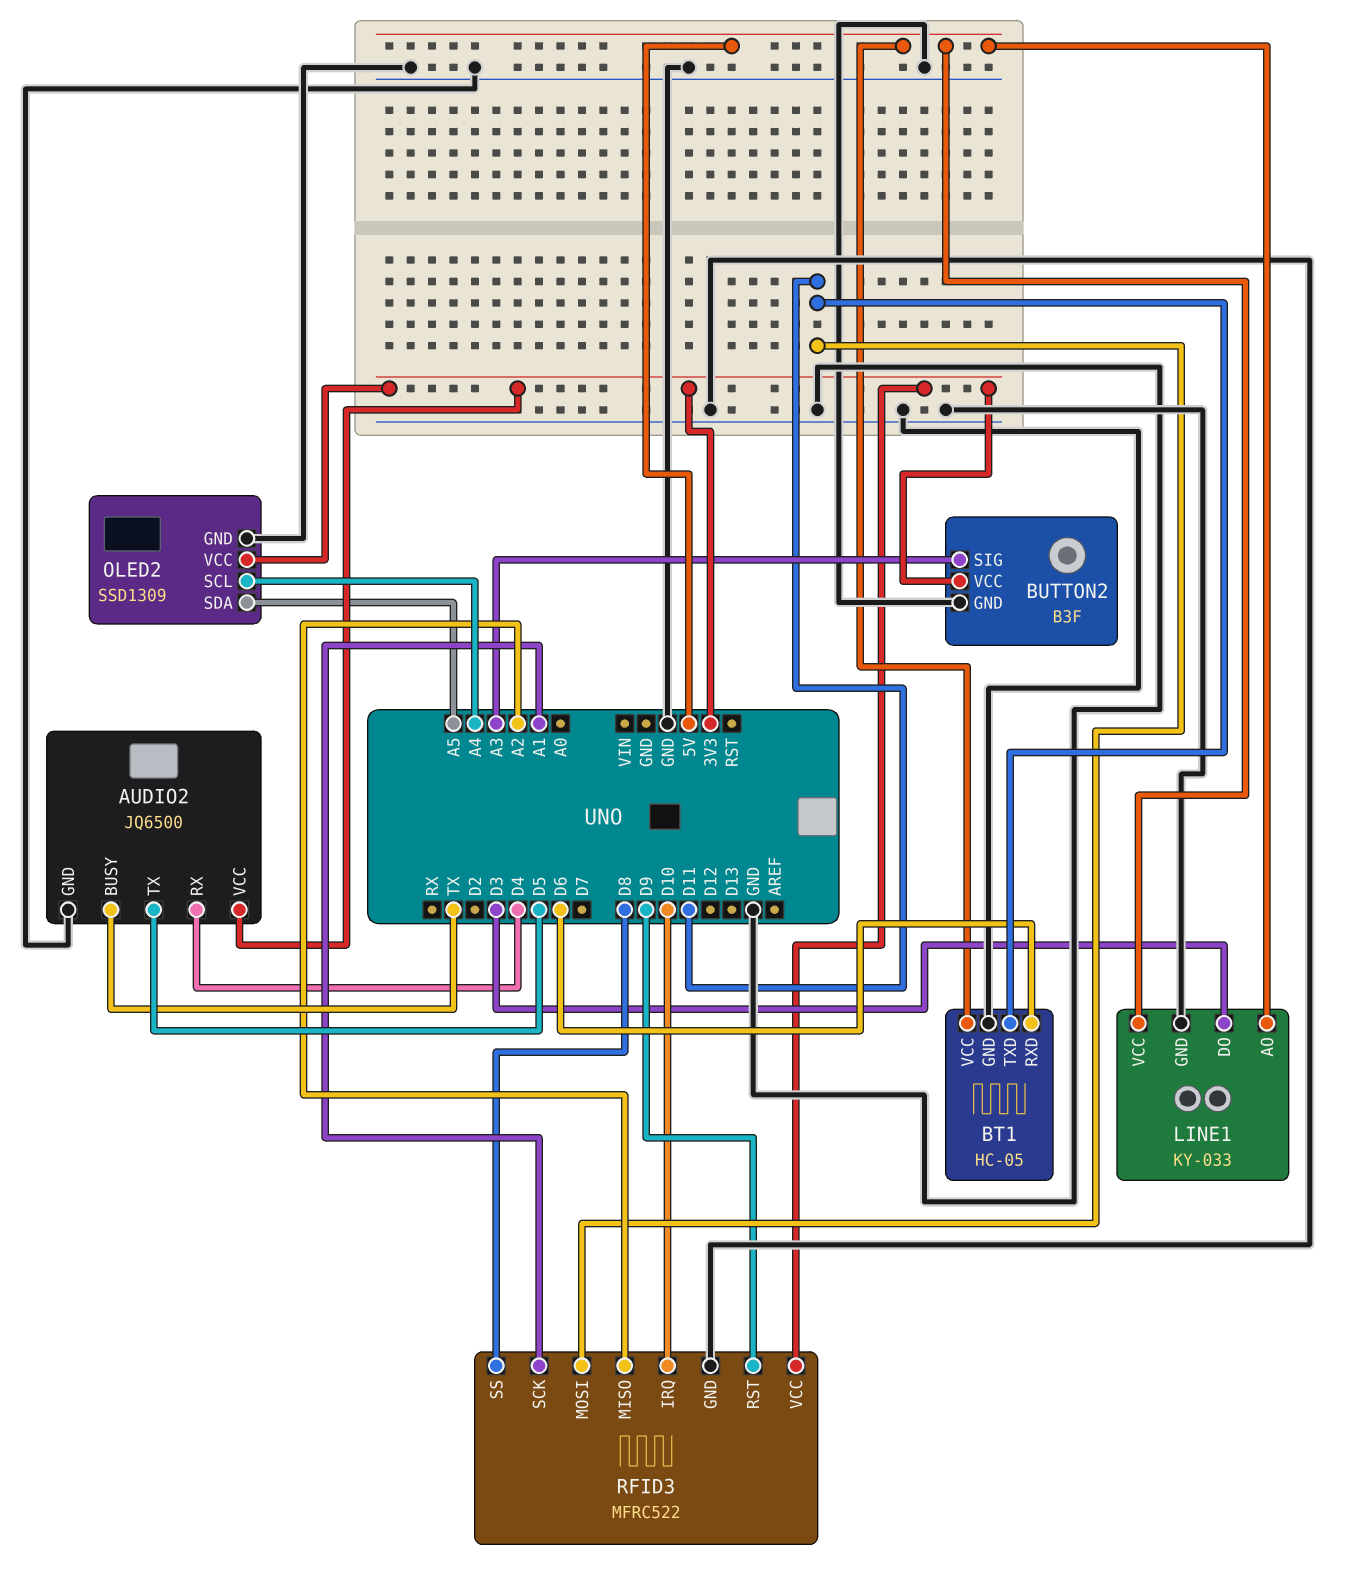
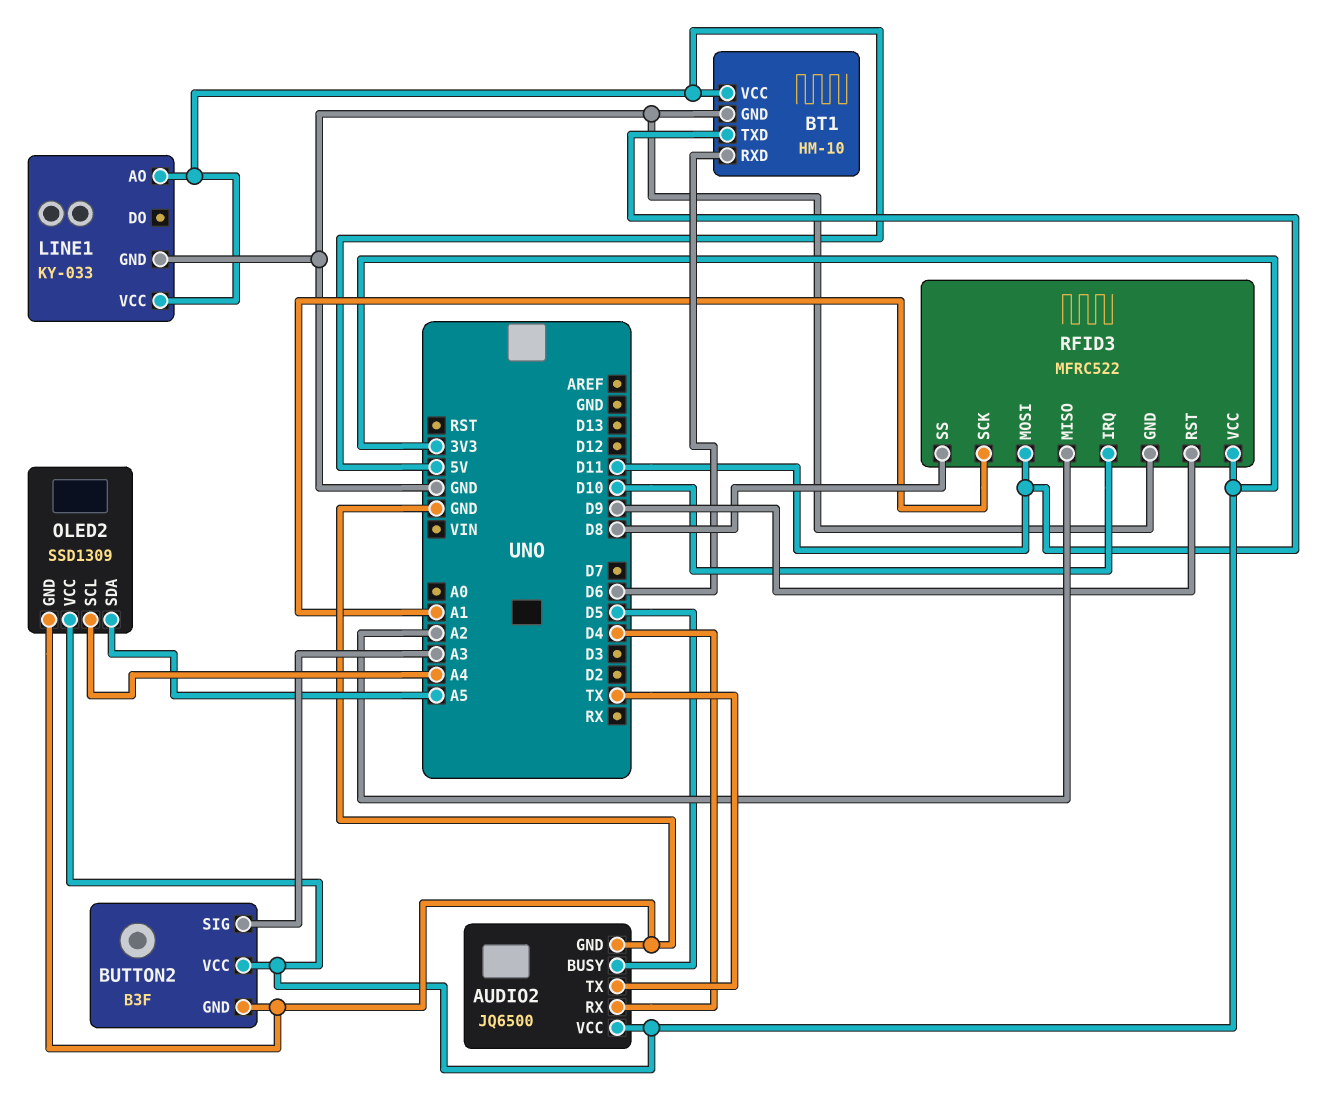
AUDIO2 pin BUSY: TX -> D5
AUDIO2 pin TX: D5 -> TX
BT1: HC-05 -> HM-10
LINE1 pin DO: D3 -> none

